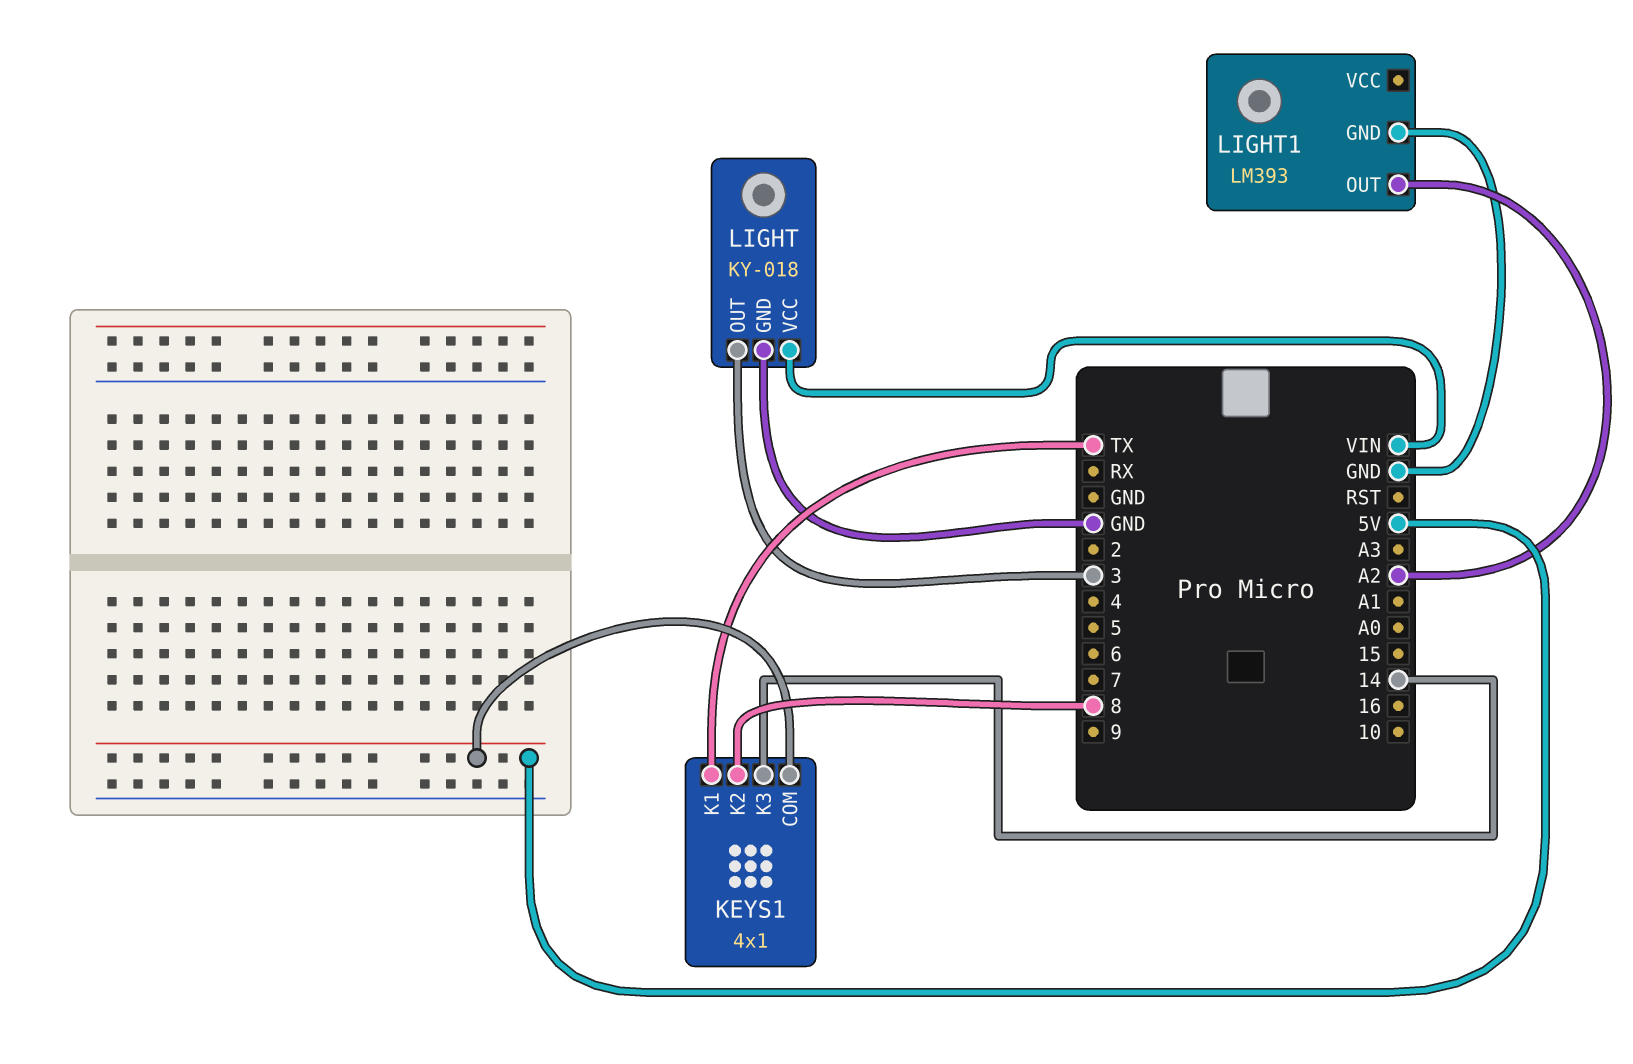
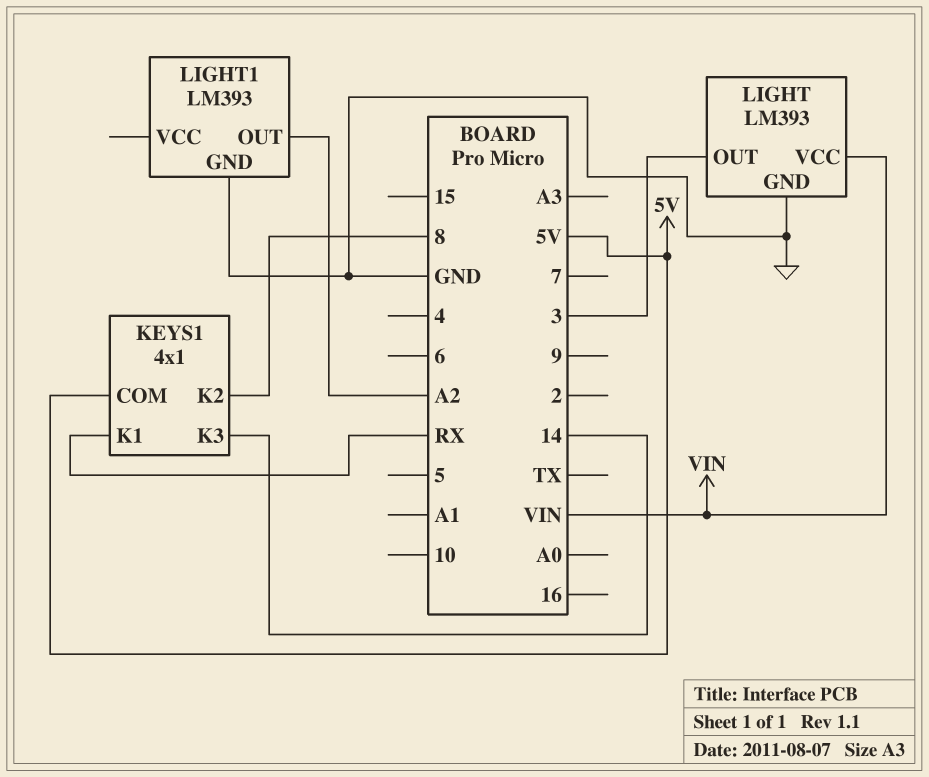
KEYS1 pin K1: TX -> RX
LIGHT: KY-018 -> LM393

